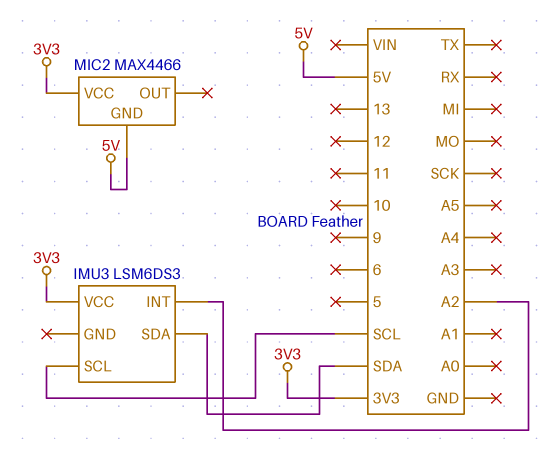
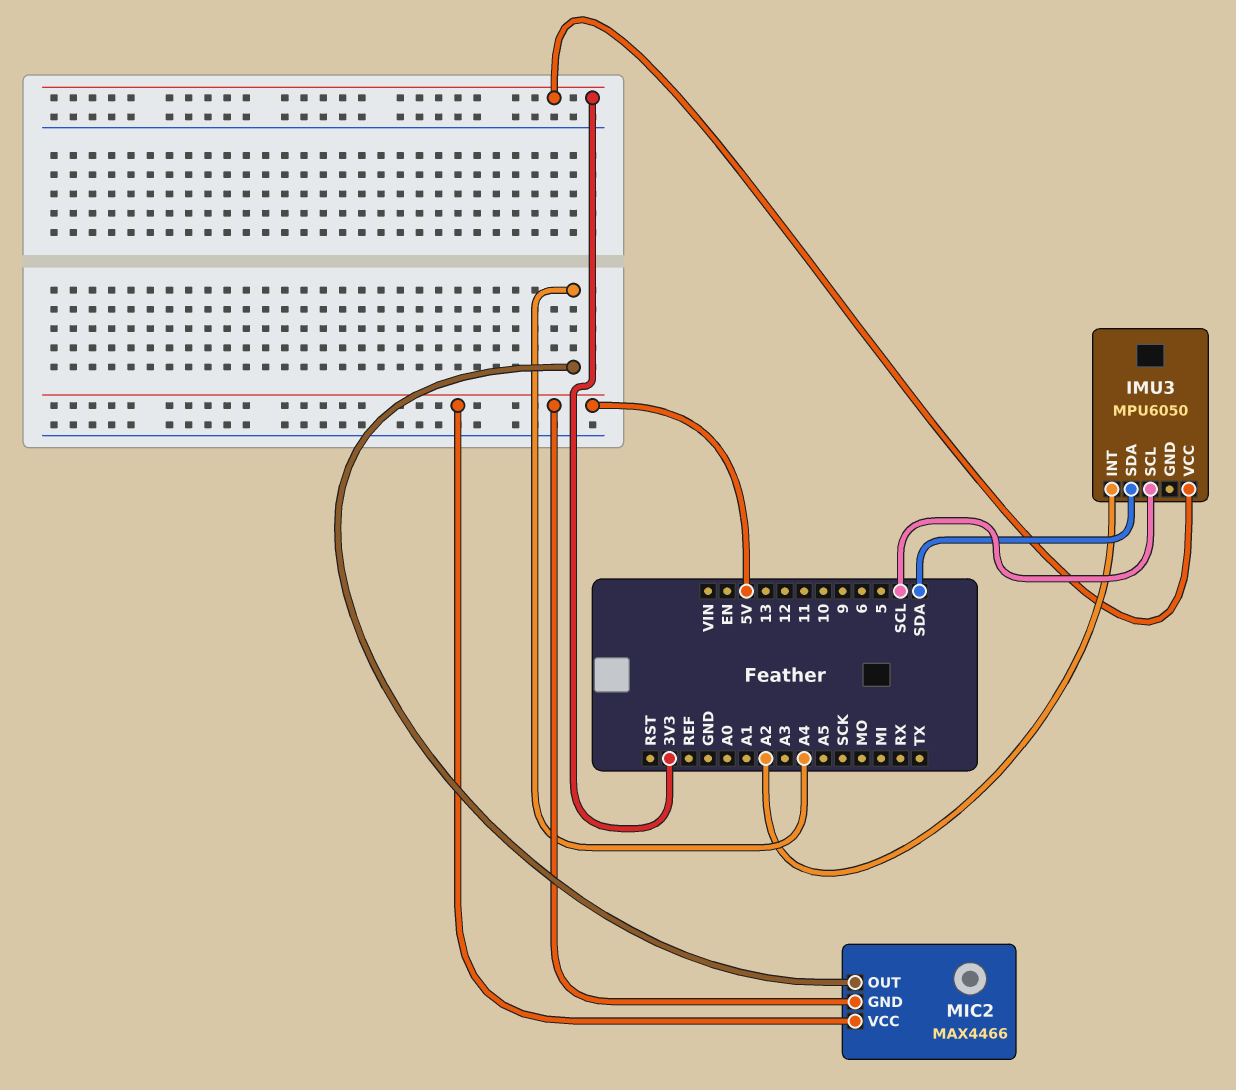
IMU3: LSM6DS3 -> MPU6050
MIC2 pin OUT: none -> A4
MIC2 pin VCC: 3V3 -> 5V

